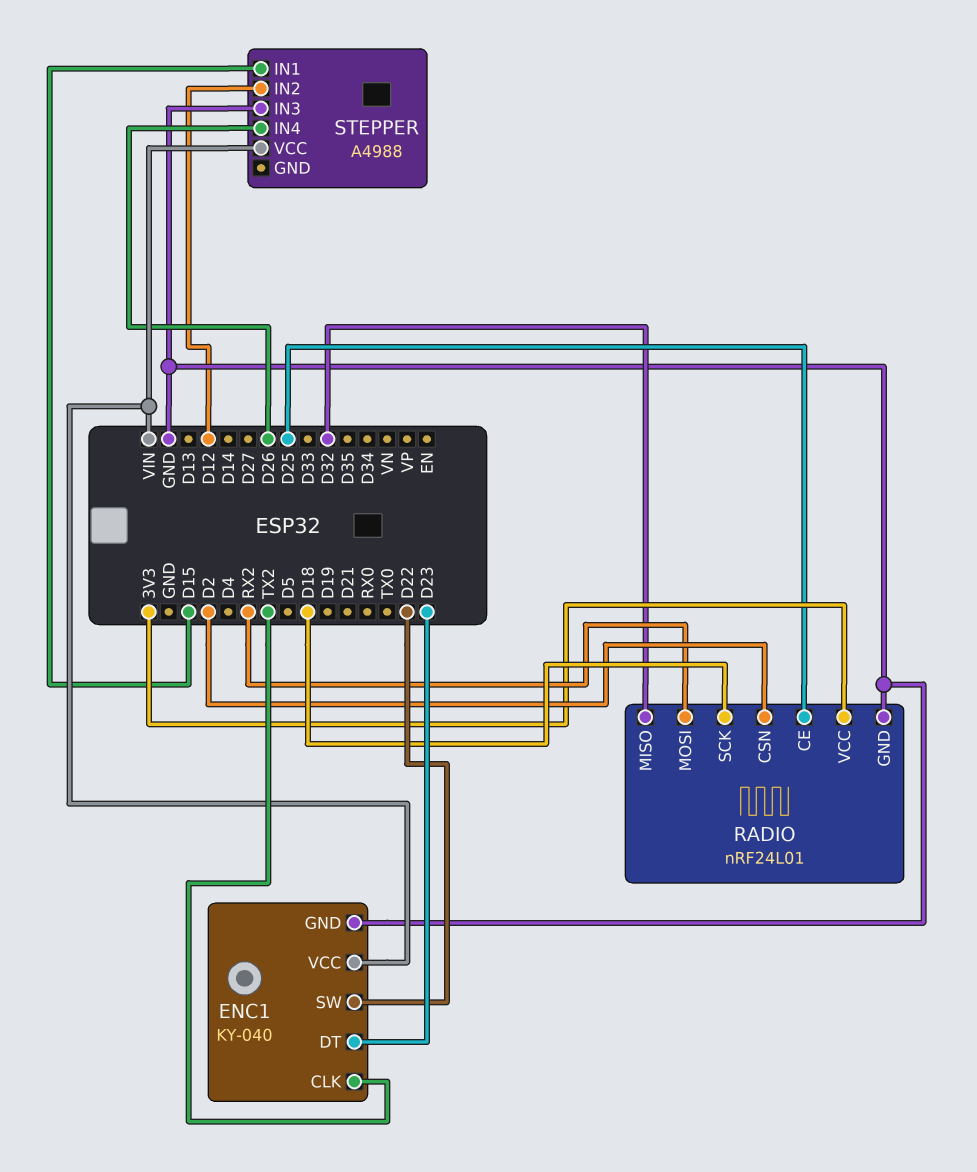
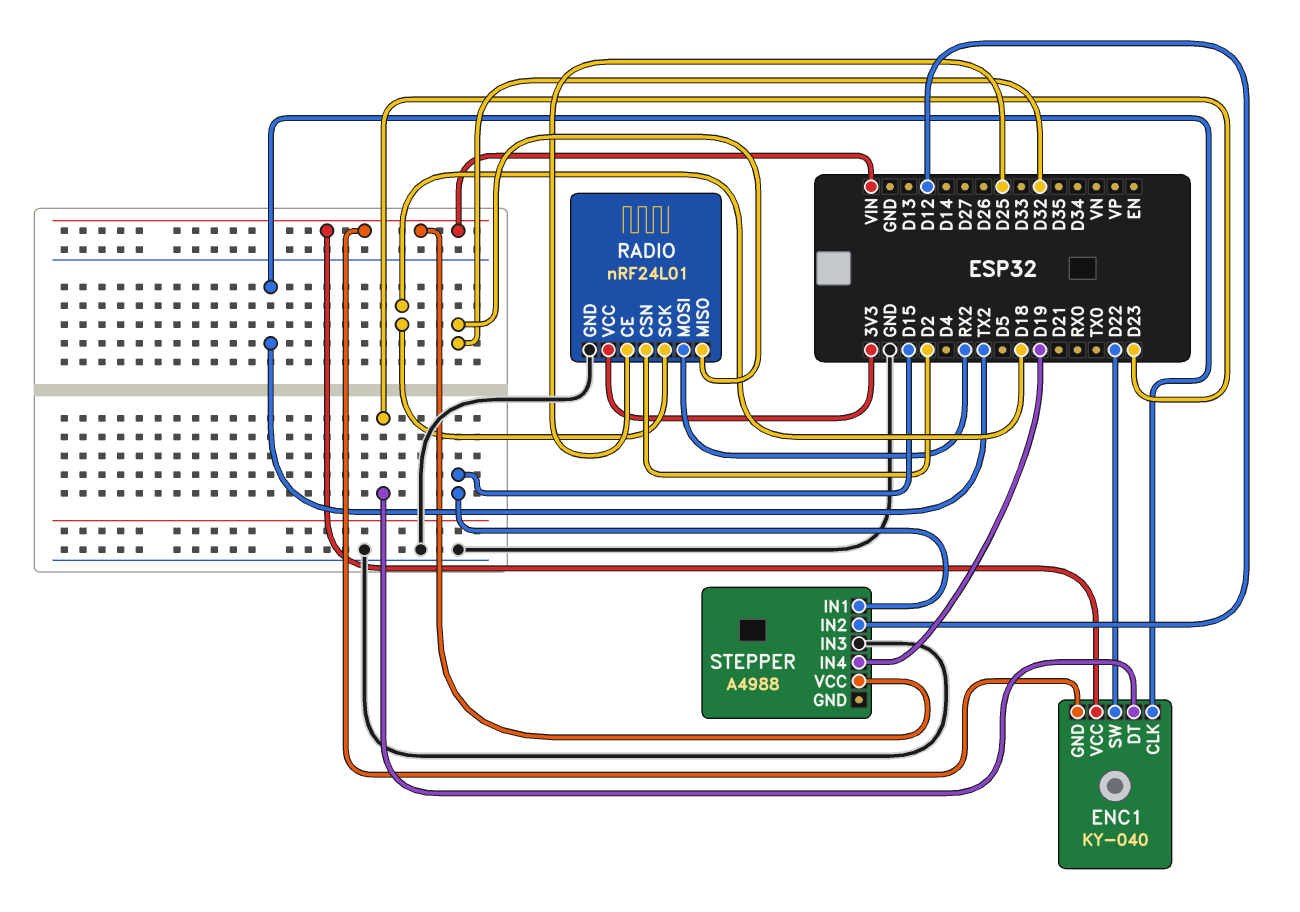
ENC1 pin GND: GND -> VIN
STEPPER pin IN4: D26 -> D19

